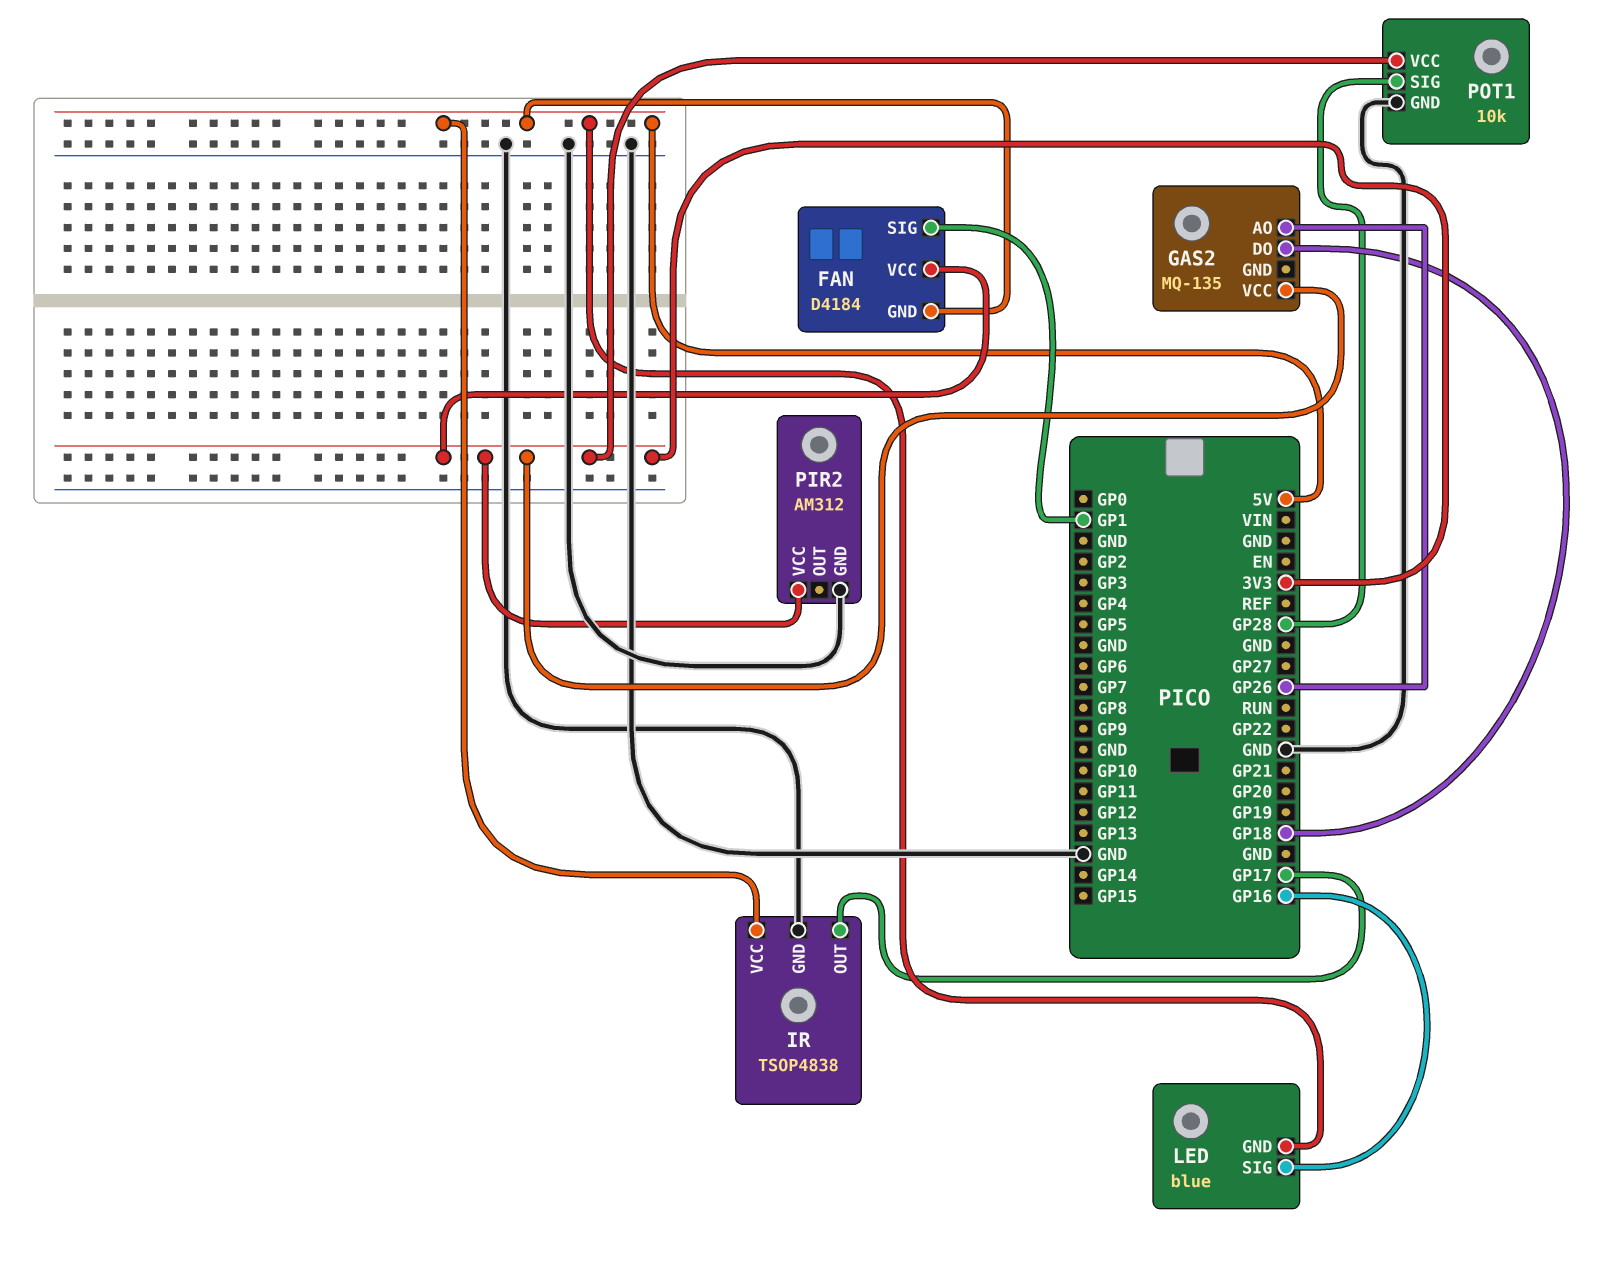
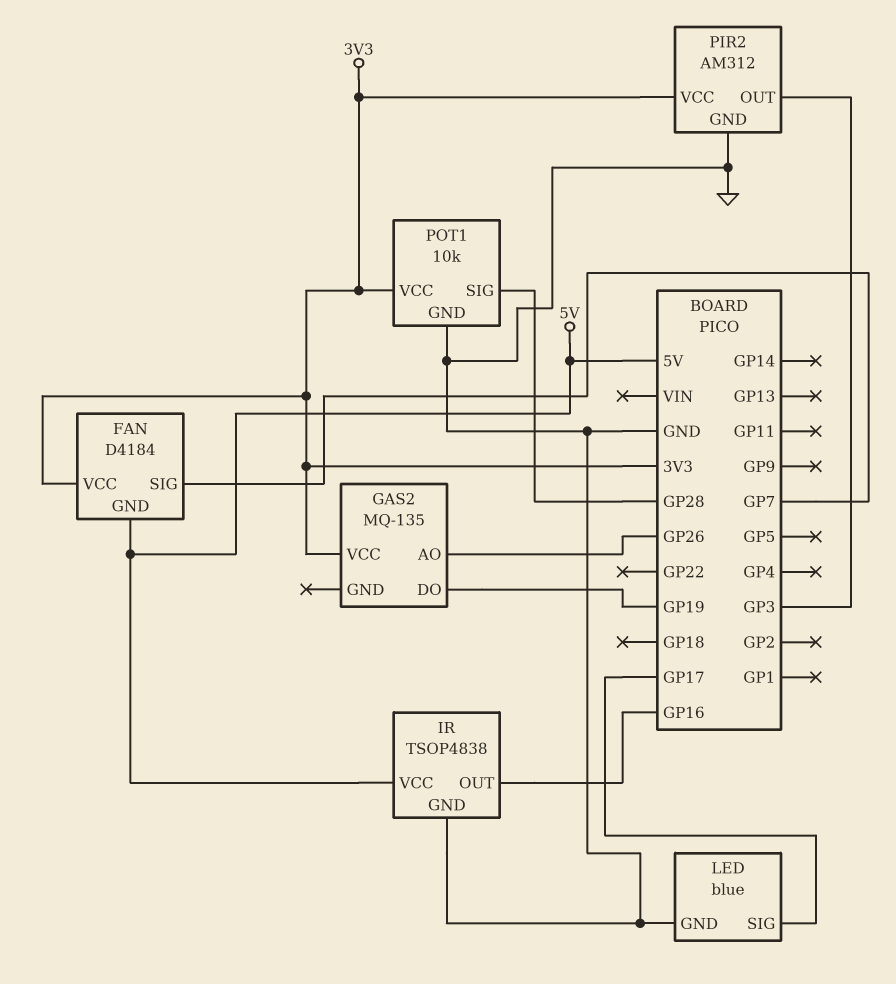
FAN pin SIG: GP1 -> GP7
GAS2 pin DO: GP18 -> GP19
IR pin OUT: GP17 -> GP16
LED pin GND: 5V -> GND
LED pin SIG: GP16 -> GP17
PIR2 pin OUT: none -> GP3

